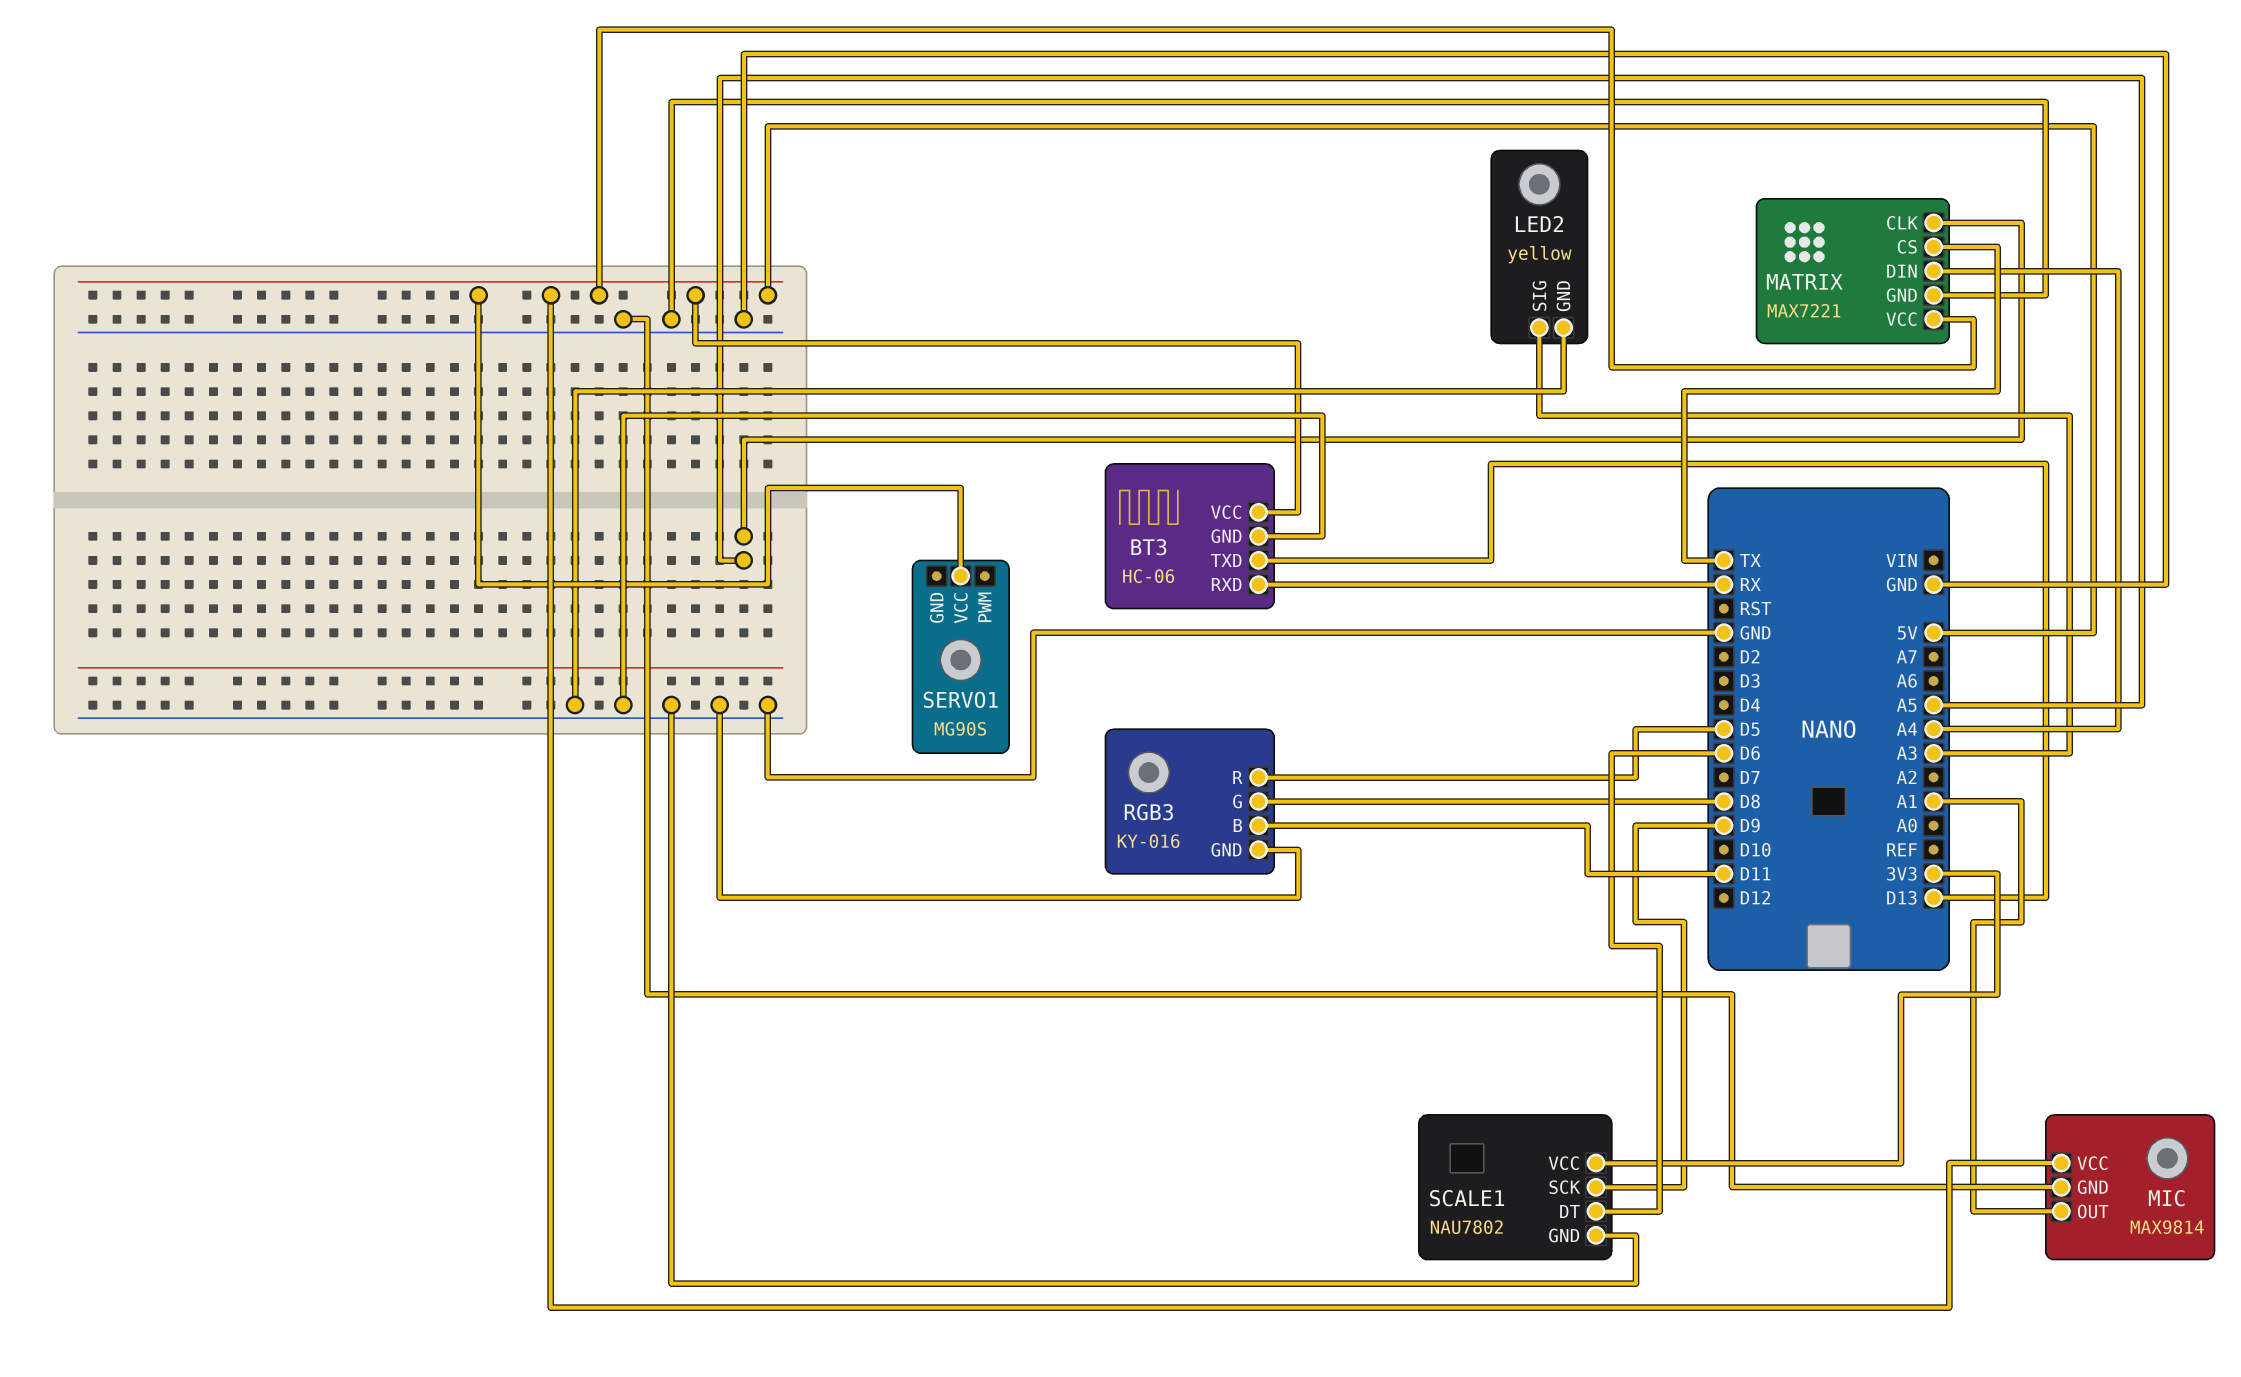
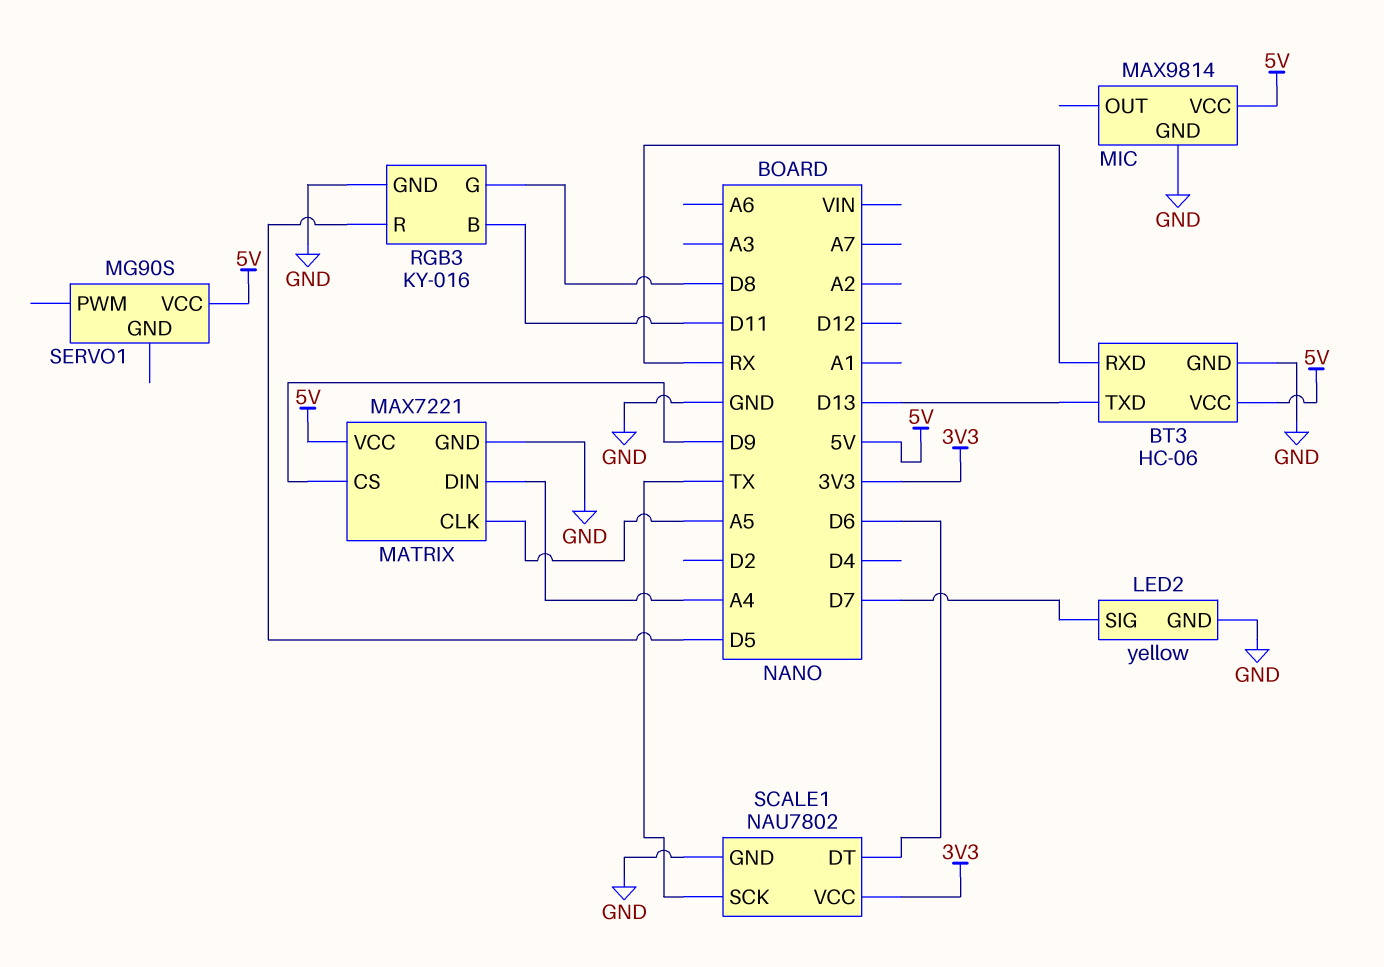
LED2 pin SIG: A3 -> D7
MATRIX pin CS: TX -> D9
MIC pin OUT: A1 -> none
SCALE1 pin SCK: D9 -> TX

